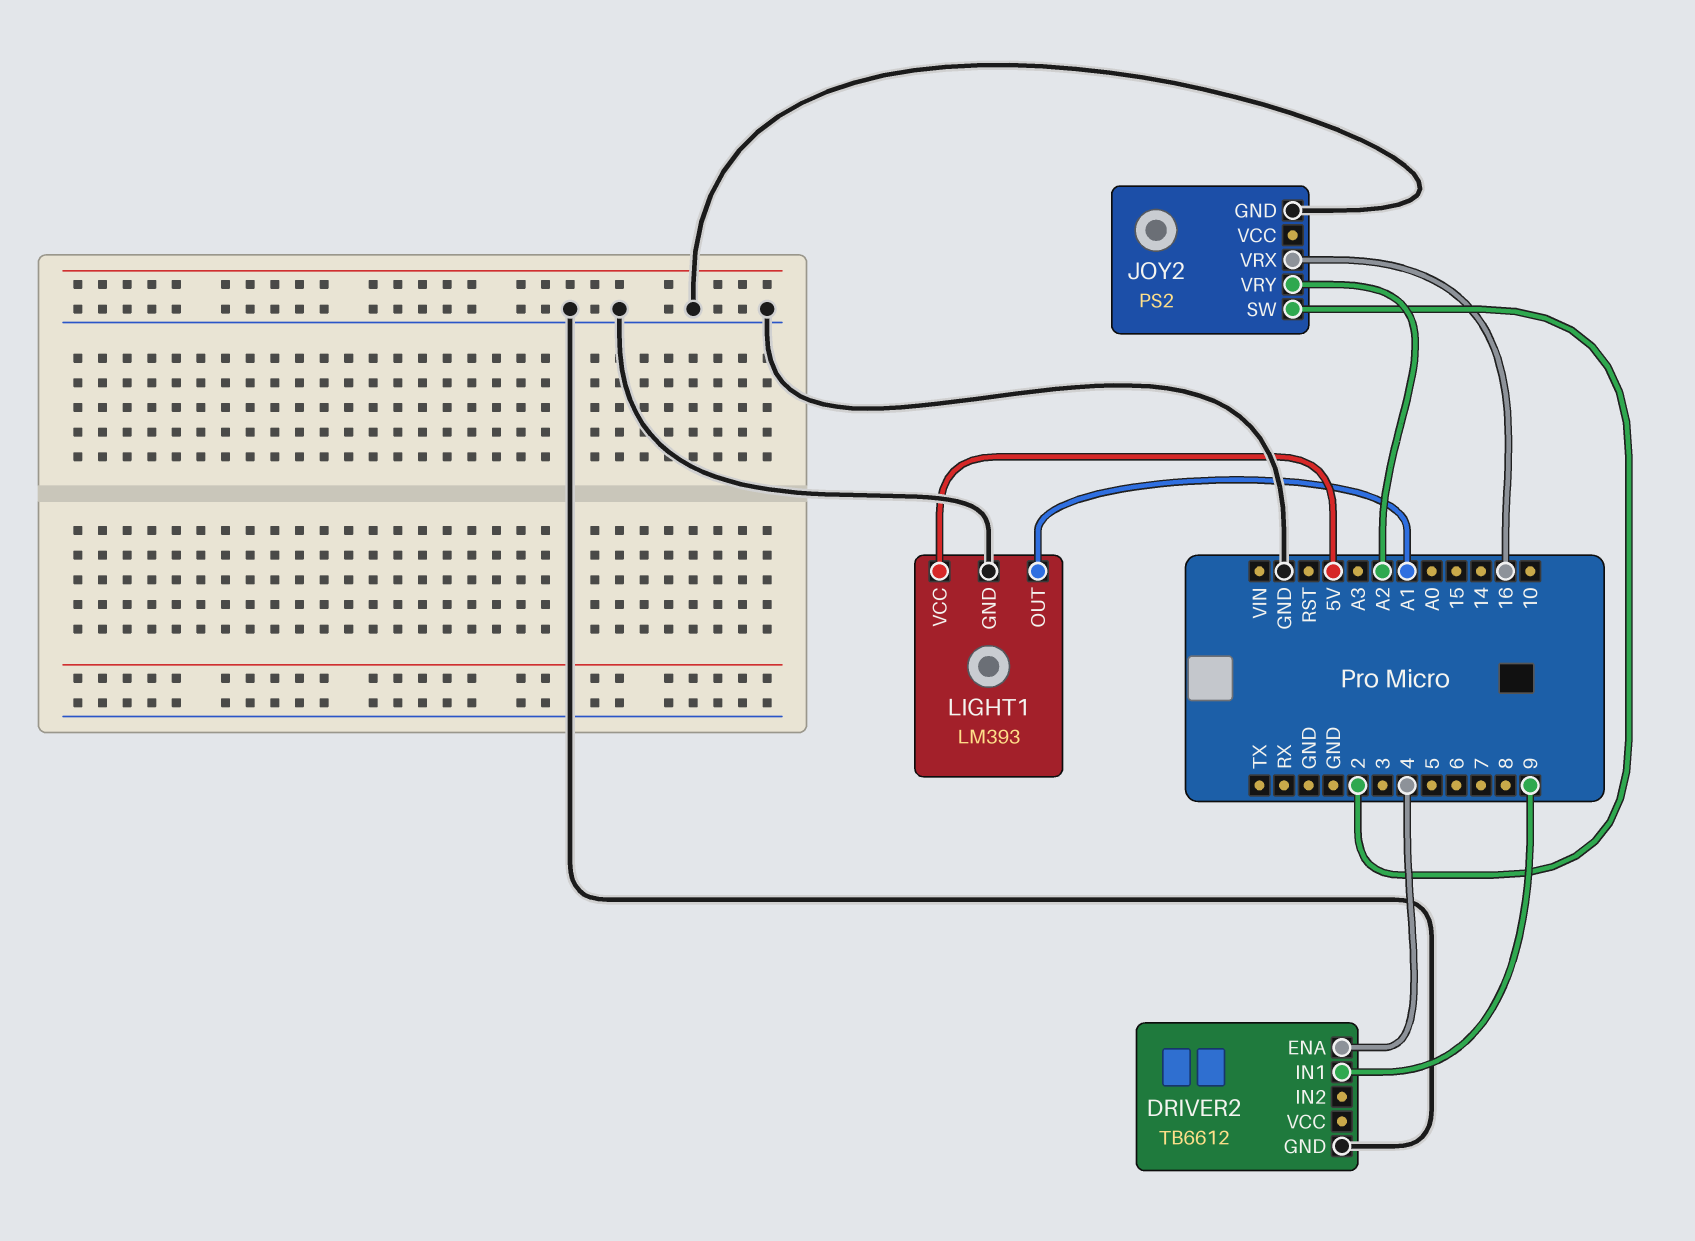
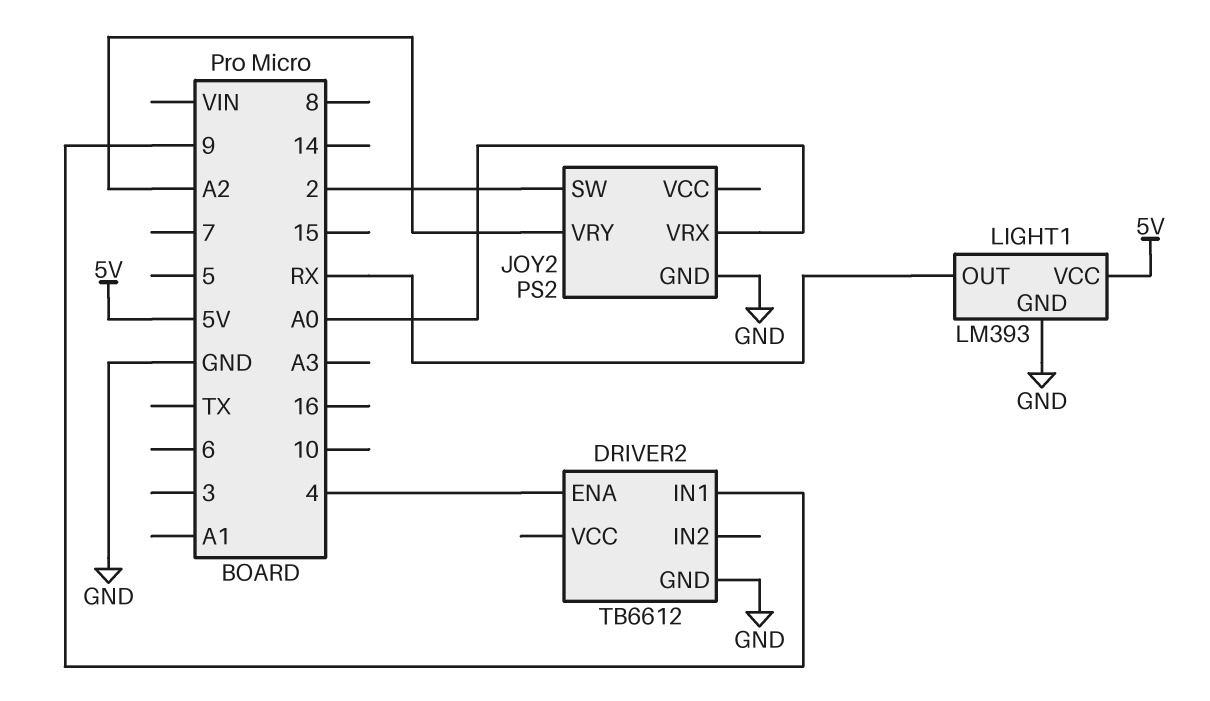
JOY2 pin VRX: 16 -> A0
LIGHT1 pin OUT: A1 -> RX

